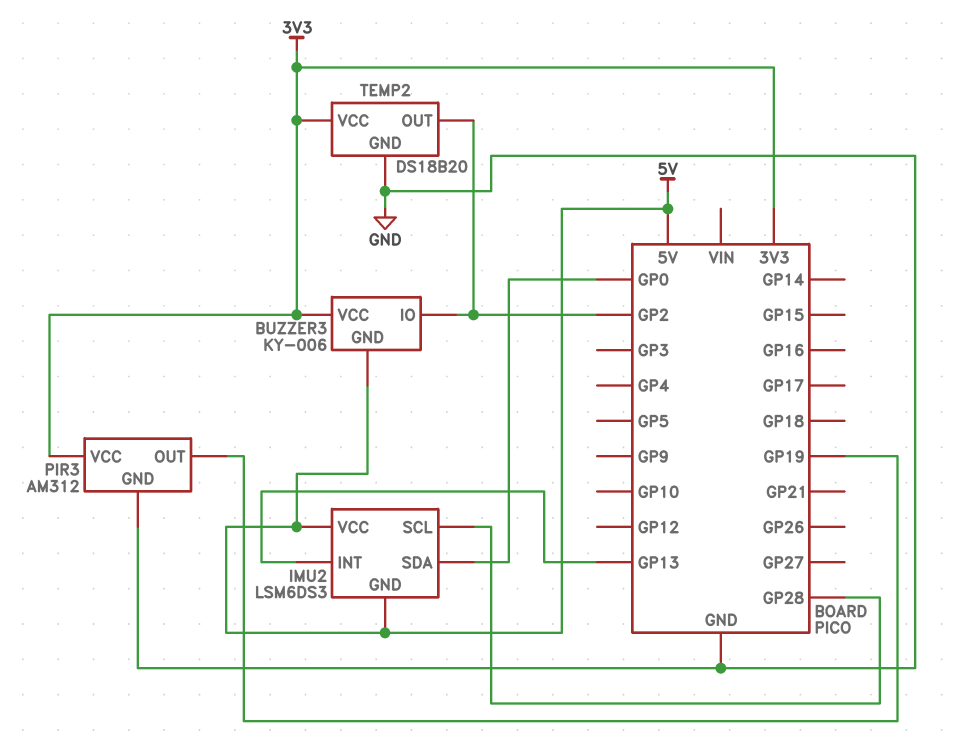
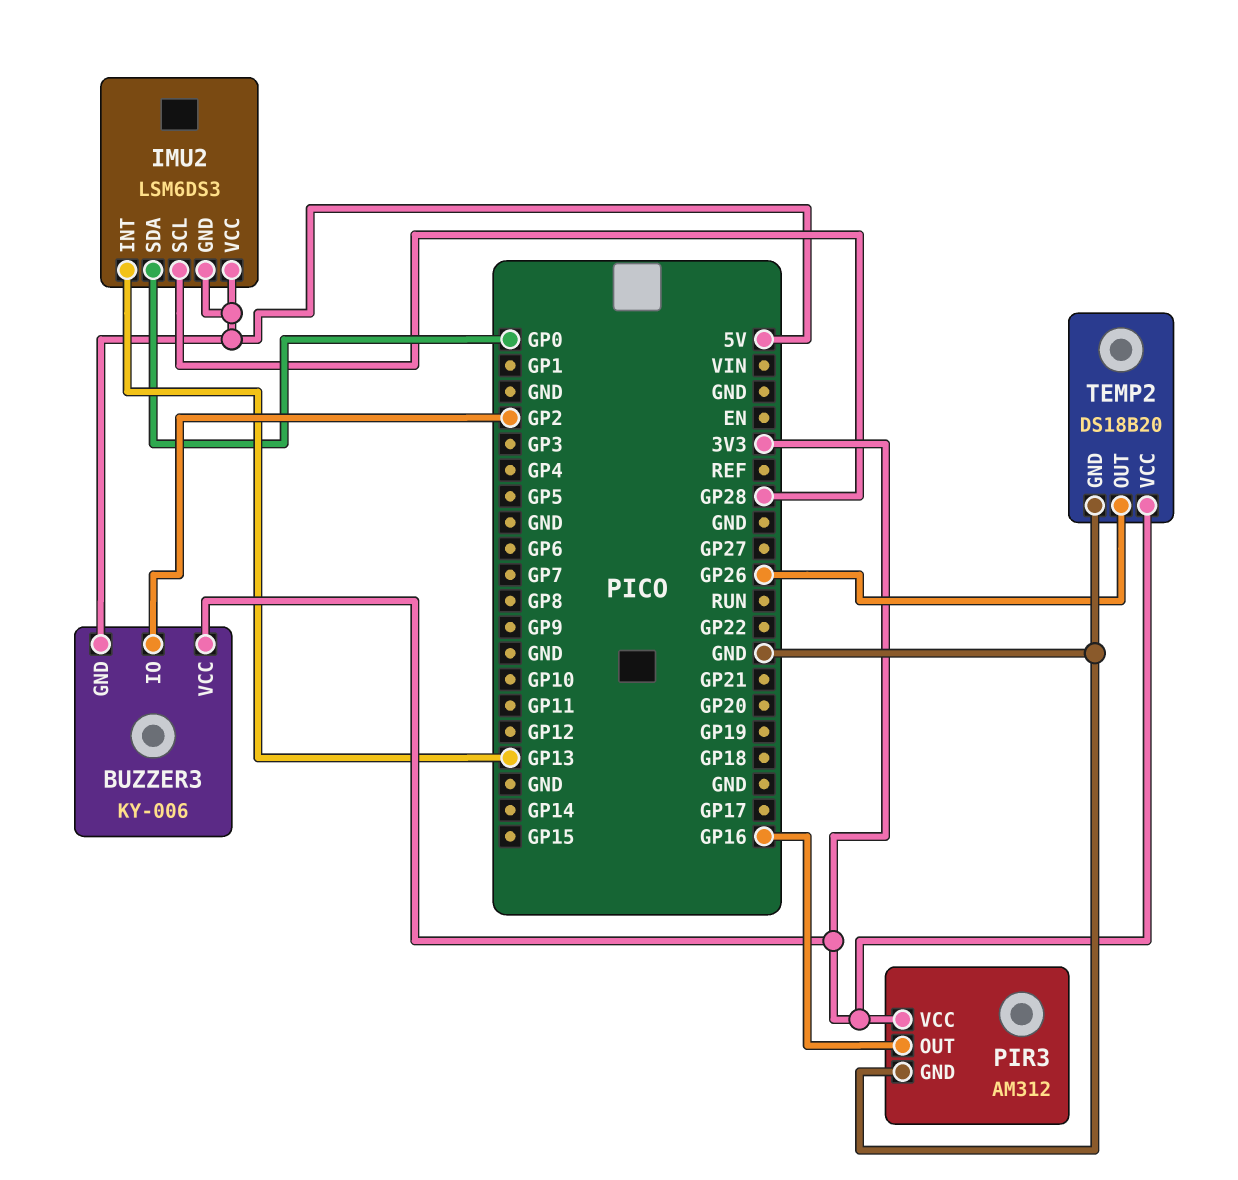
PIR3 pin OUT: GP19 -> GP16
TEMP2 pin OUT: GP2 -> GP26

